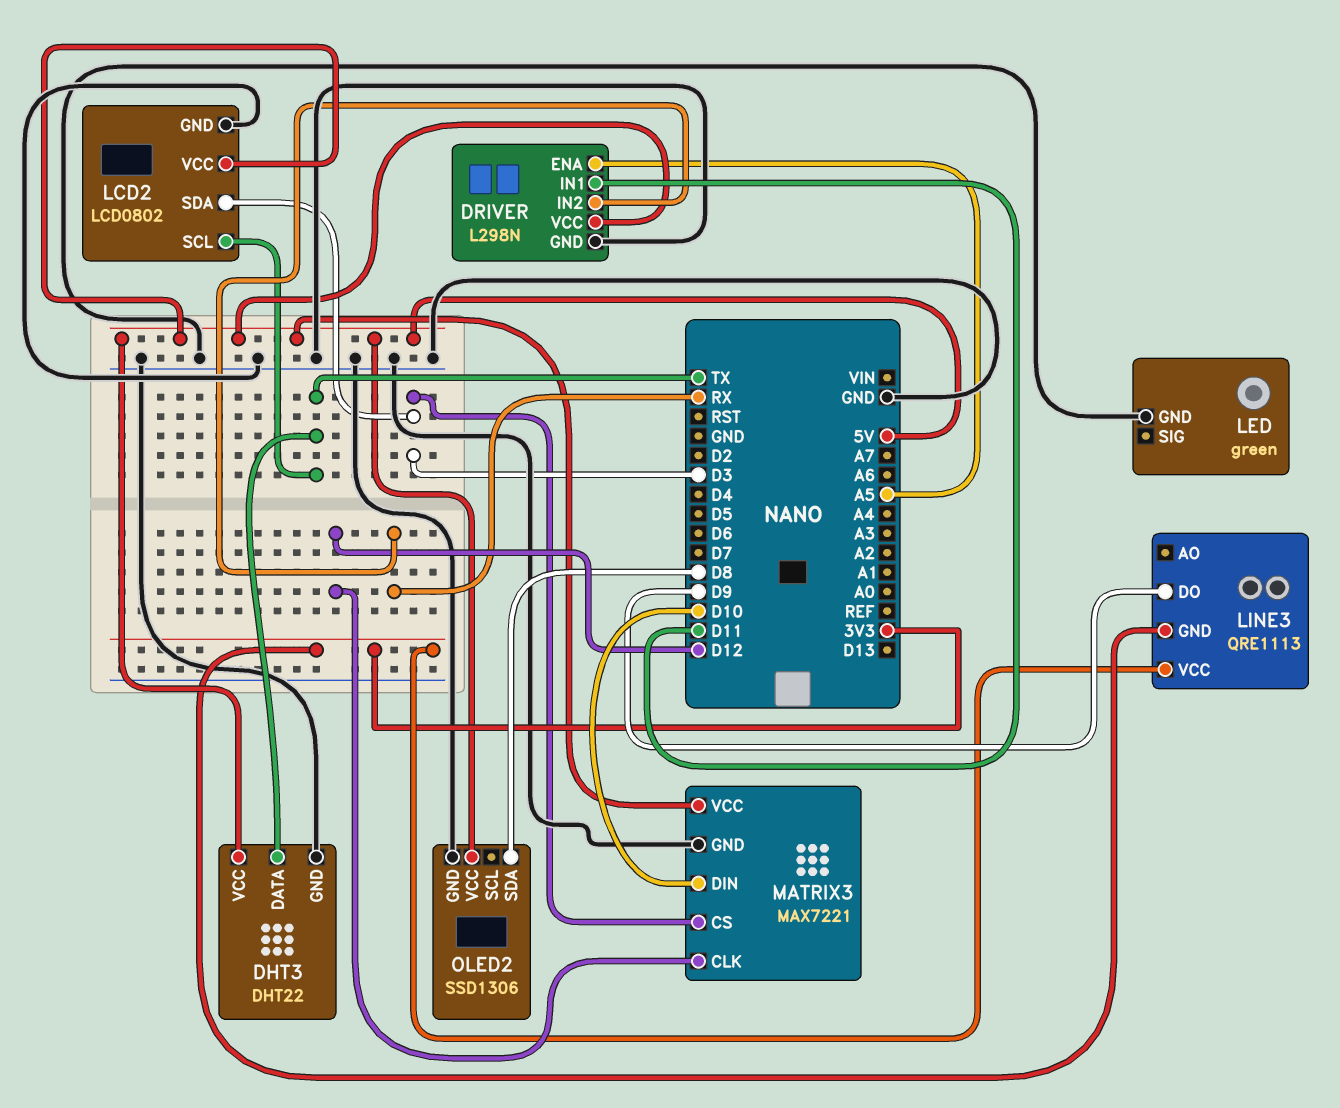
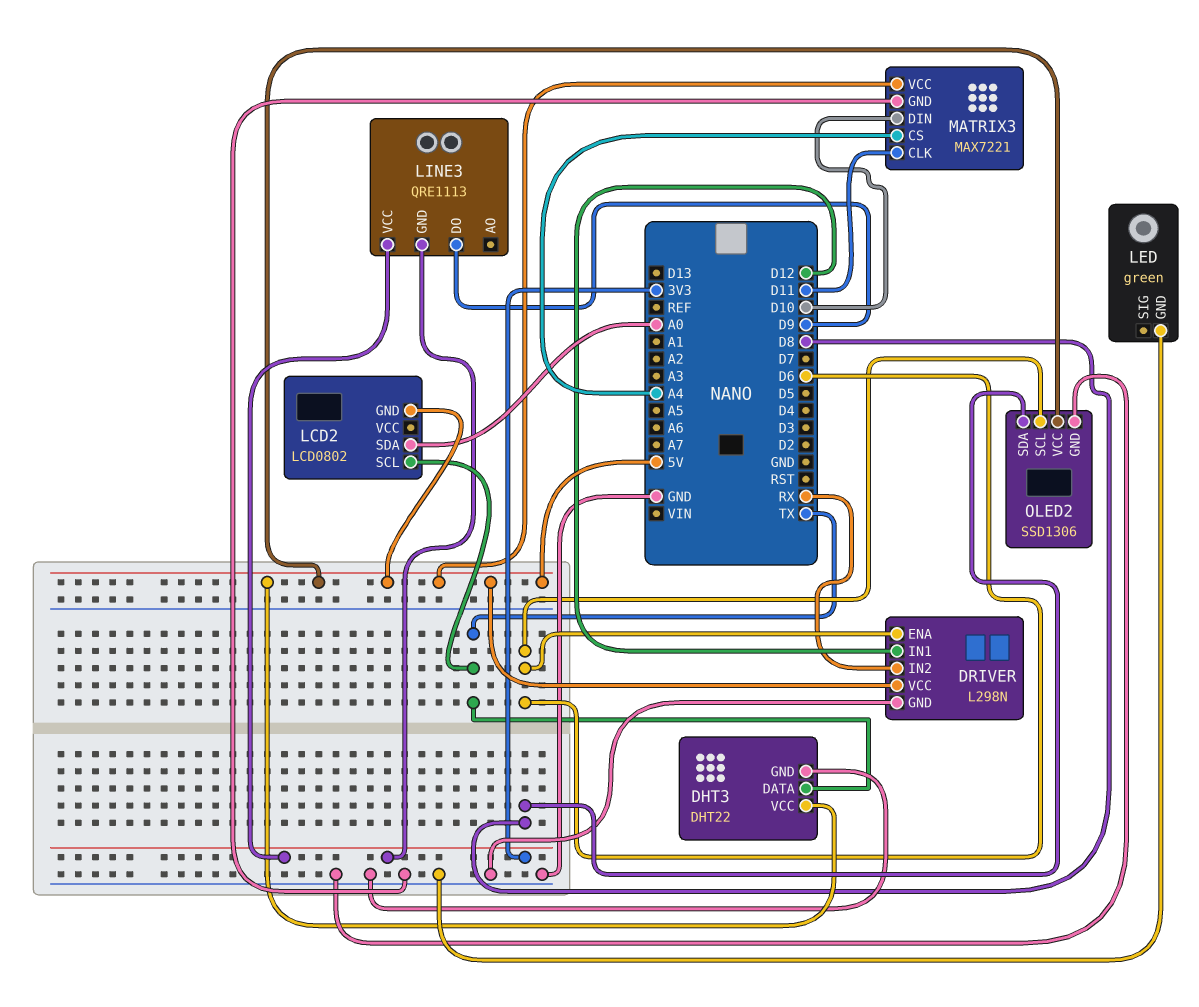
DRIVER pin ENA: A5 -> D6
DRIVER pin IN1: D11 -> D12
LCD2 pin GND: GND -> 5V
LCD2 pin SDA: D3 -> A0
LCD2 pin VCC: 5V -> none
MATRIX3 pin CLK: D12 -> D11
MATRIX3 pin CS: D3 -> A4
OLED2 pin SCL: none -> D6

